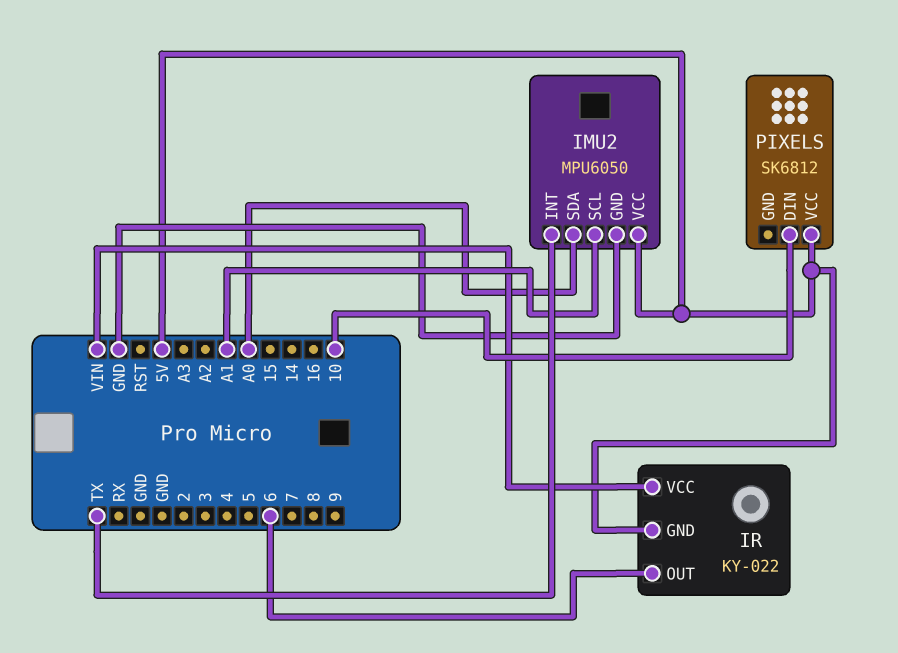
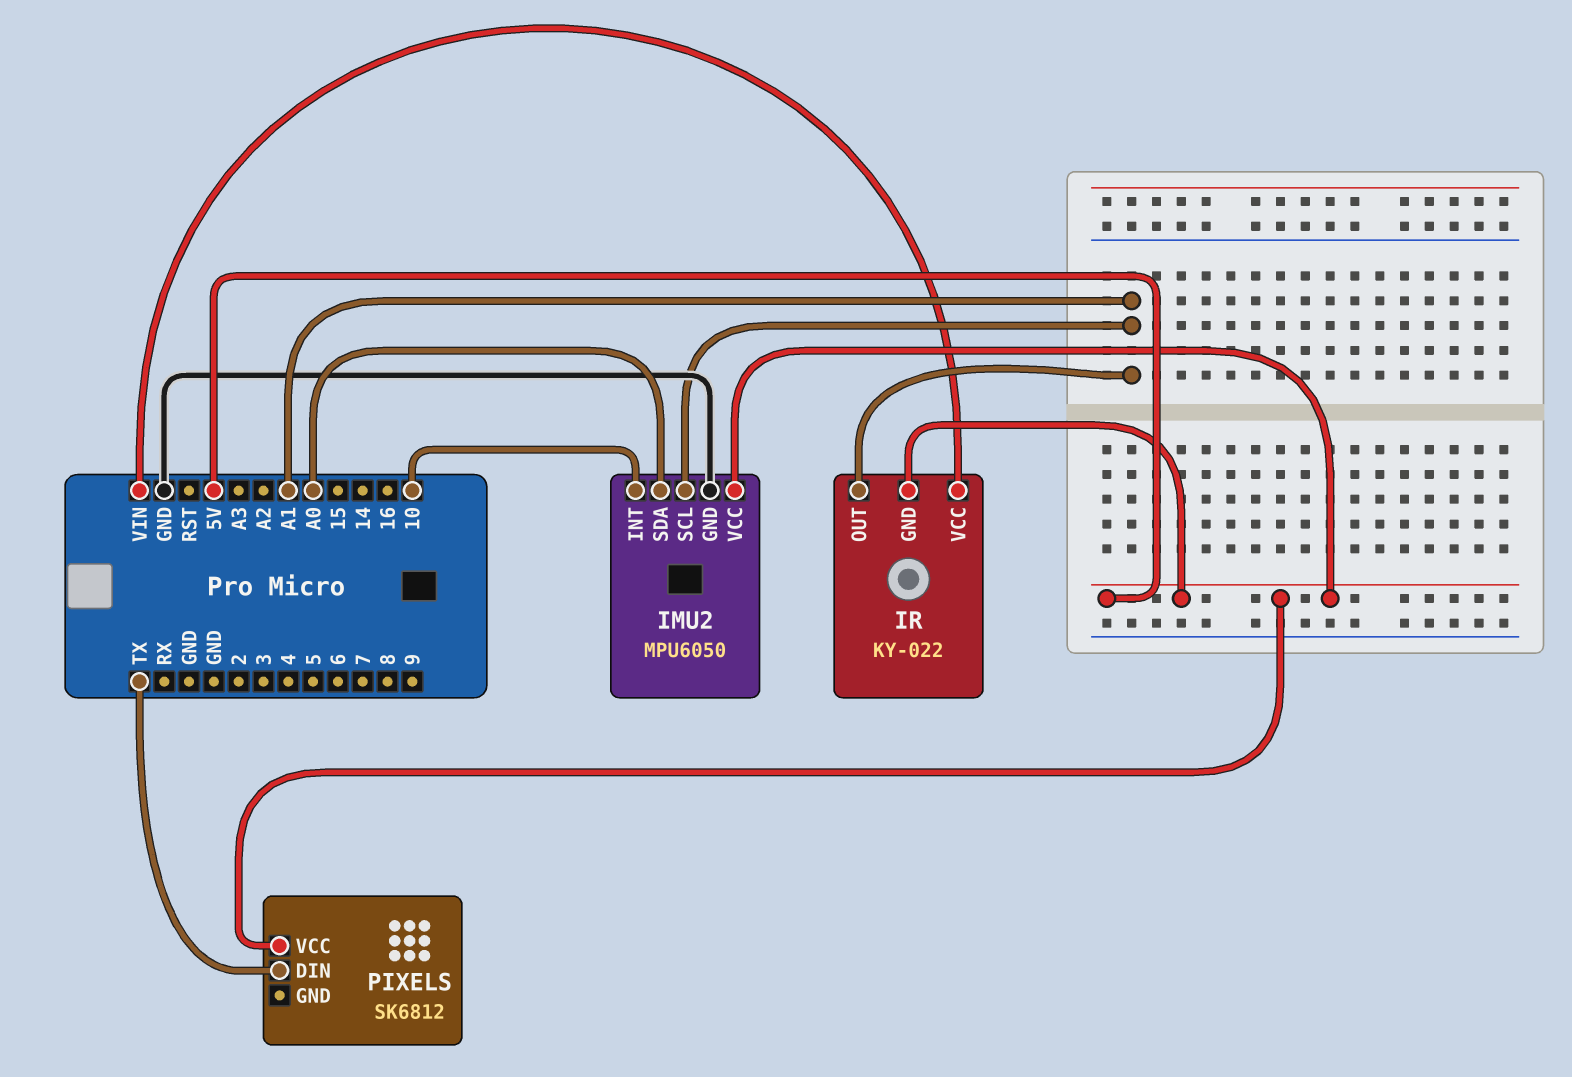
IMU2 pin INT: TX -> 10
IR pin OUT: 6 -> A1
PIXELS pin DIN: 10 -> TX

